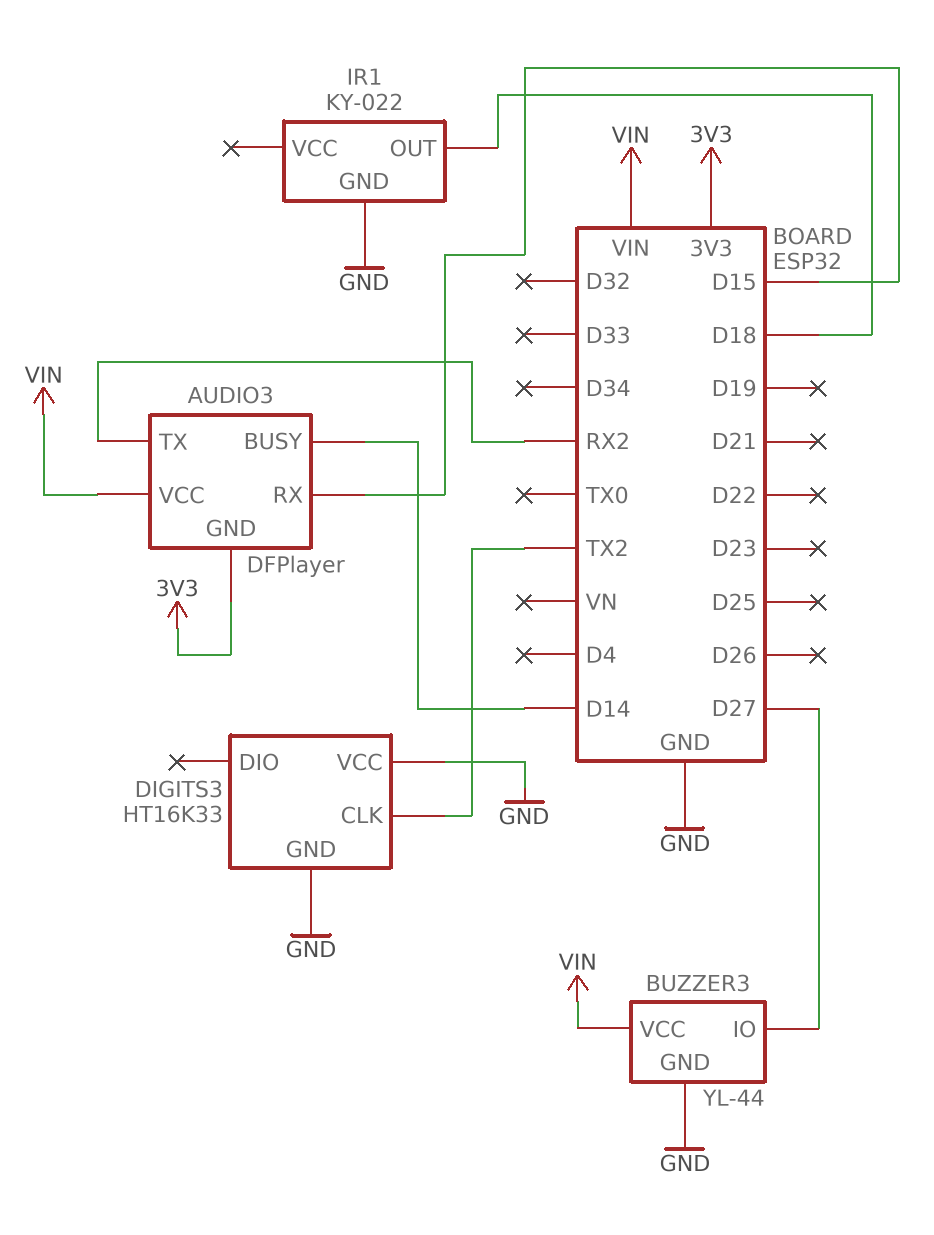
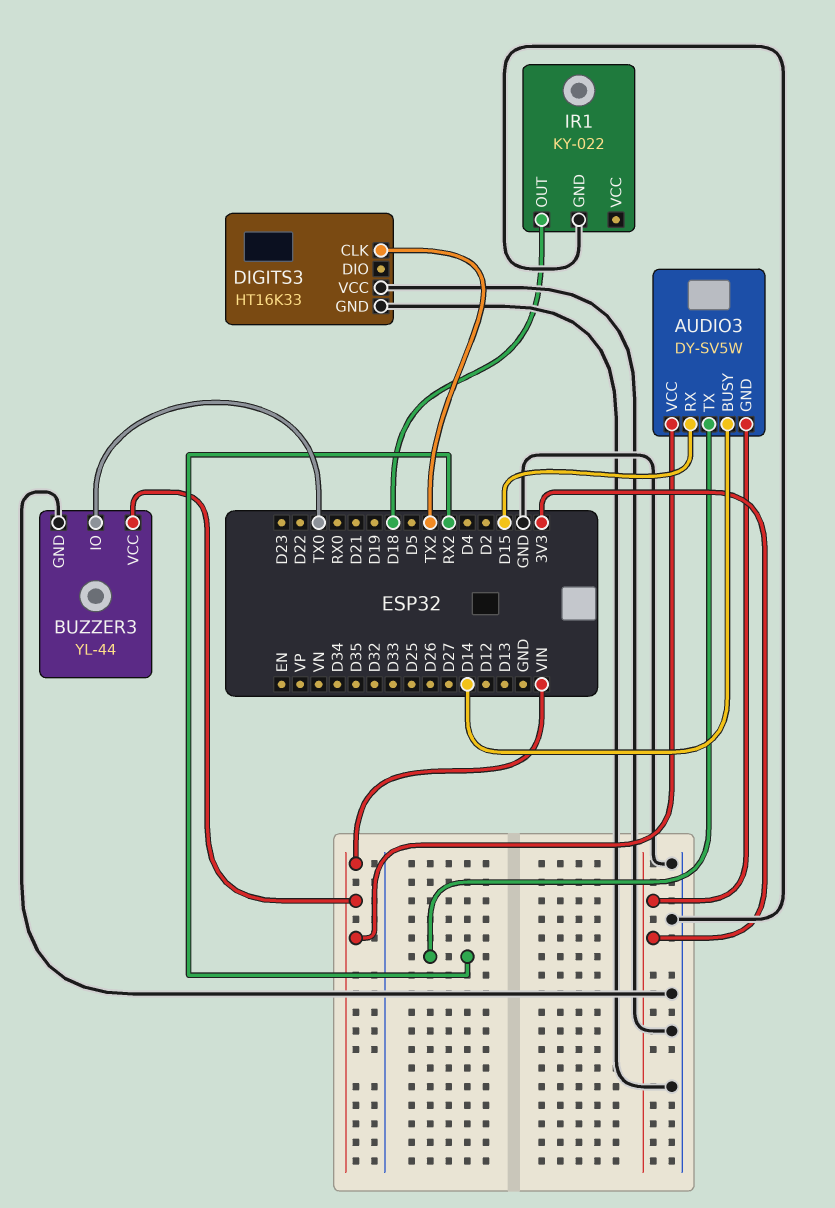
AUDIO3: DFPlayer -> DY-SV5W
BUZZER3 pin IO: D27 -> TX0

